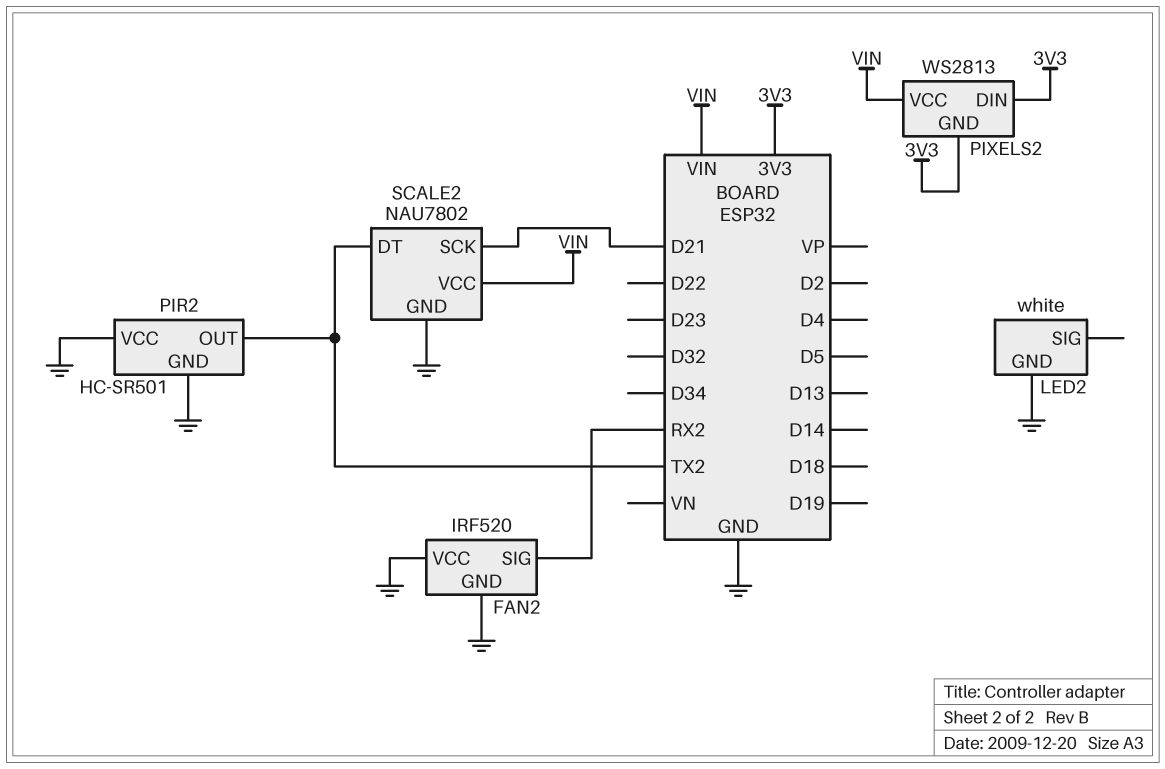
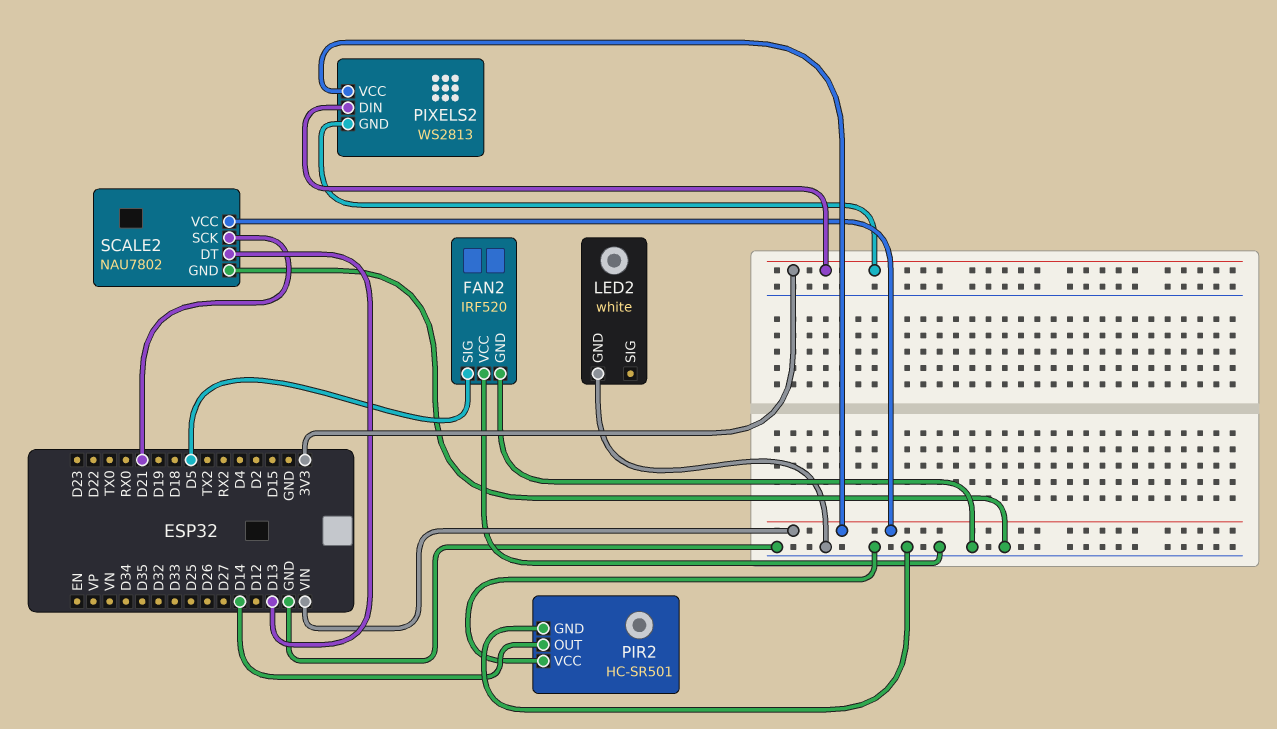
FAN2 pin SIG: RX2 -> D5
PIR2 pin OUT: TX2 -> D14
SCALE2 pin DT: TX2 -> D13

